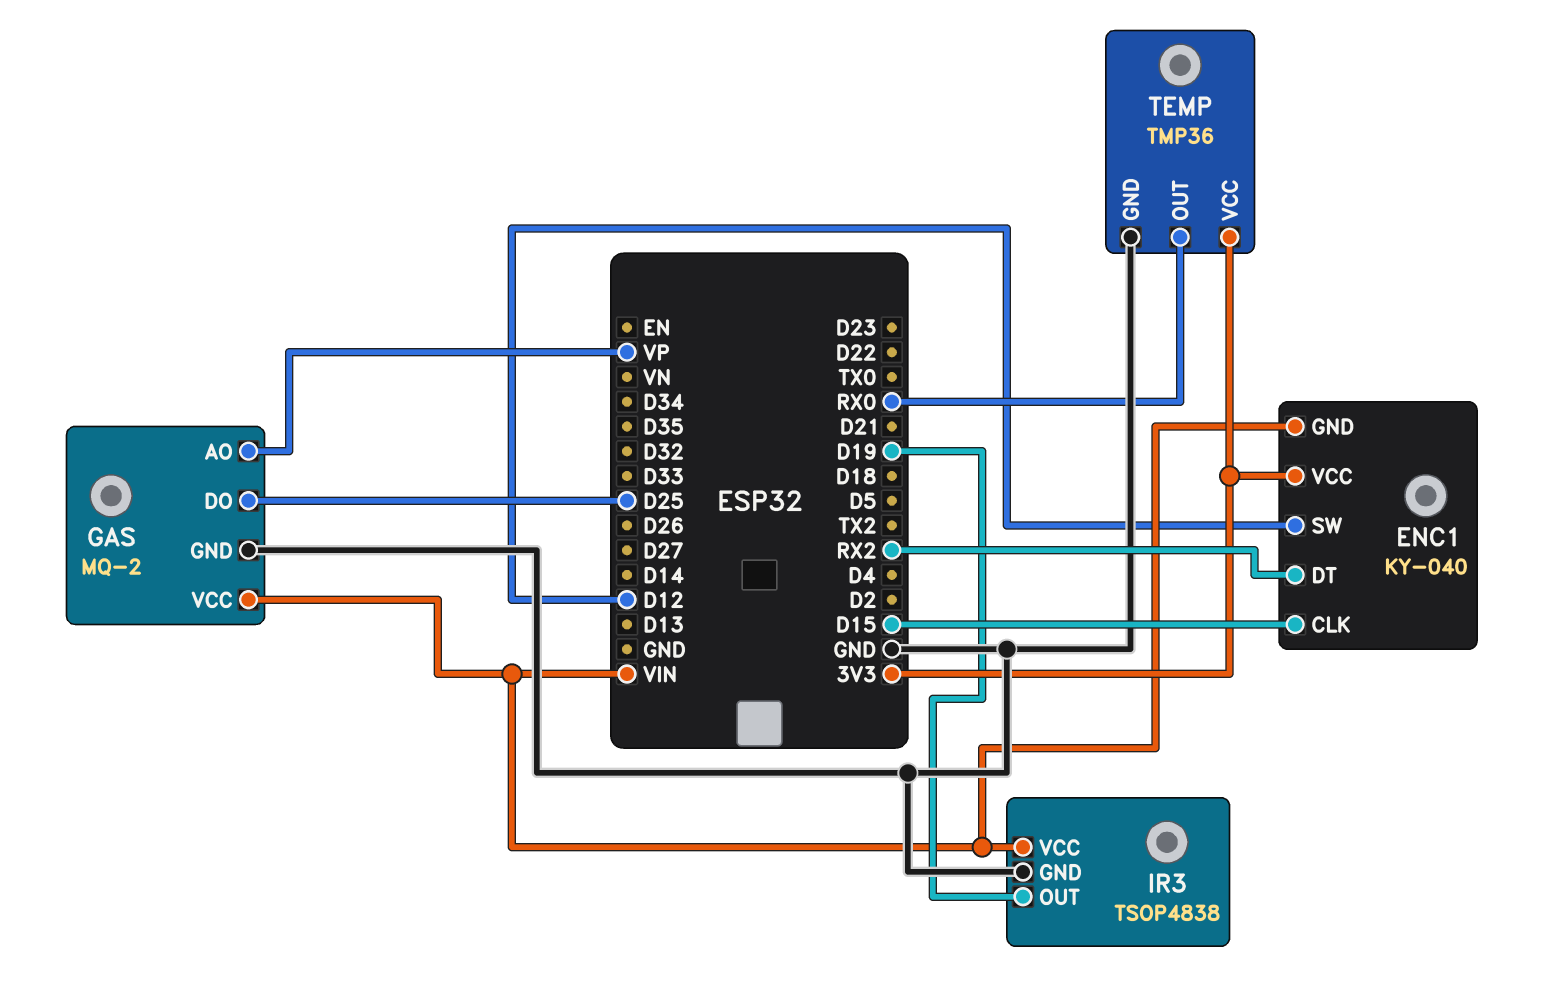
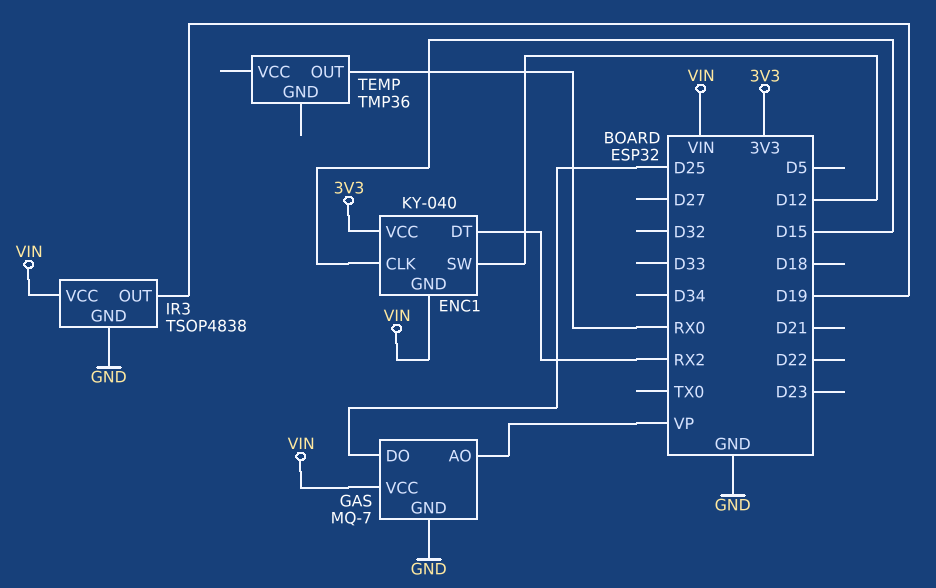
GAS: MQ-2 -> MQ-7
TEMP pin GND: GND -> none
TEMP pin VCC: 3V3 -> none

